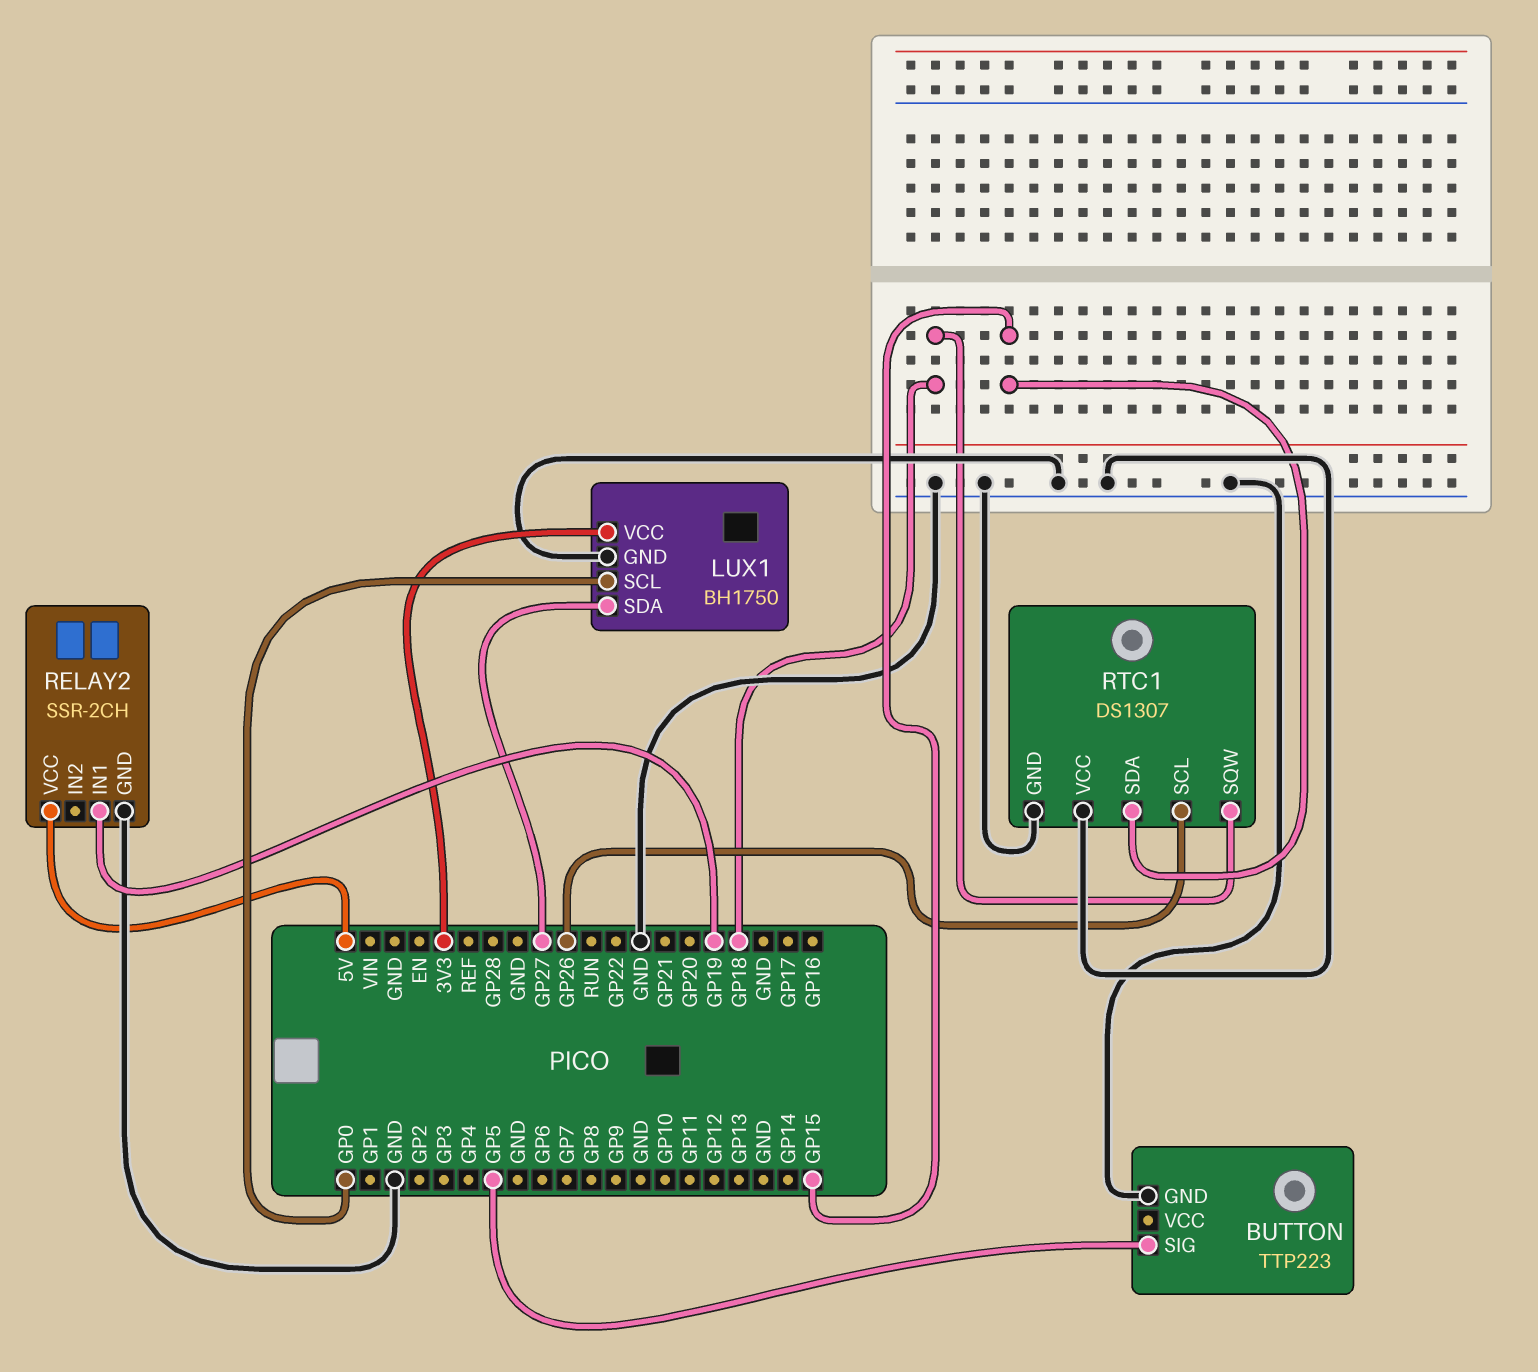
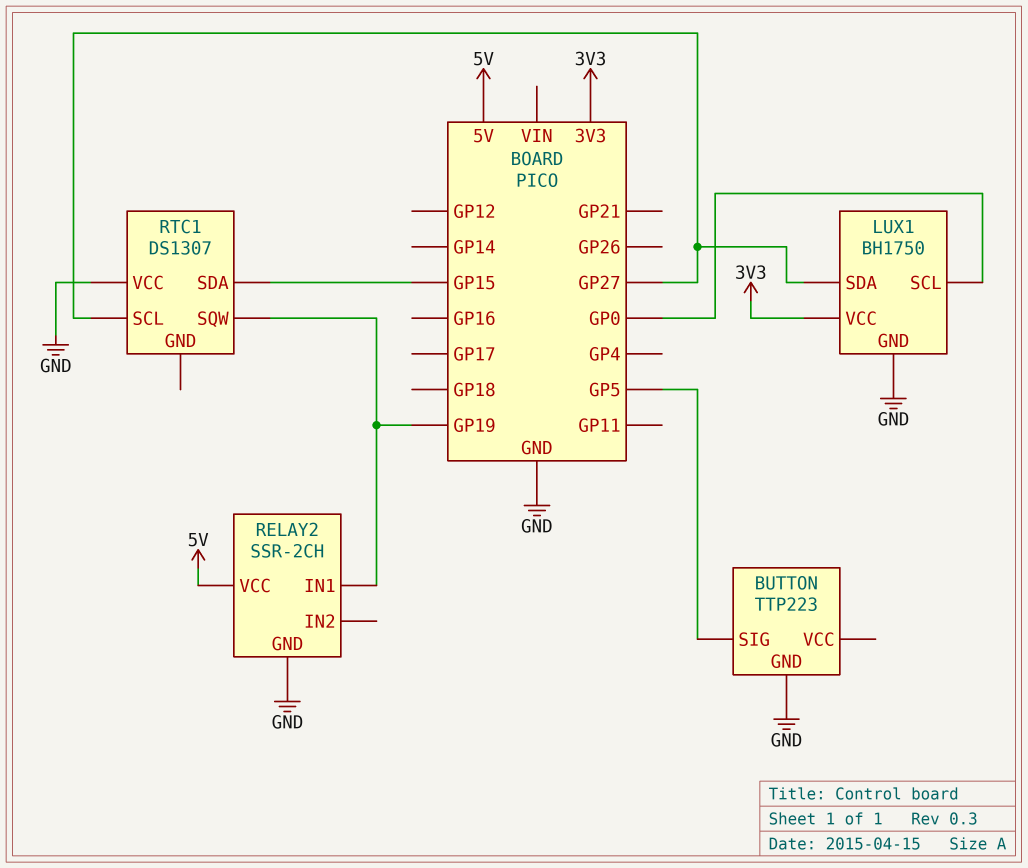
RTC1 pin GND: GND -> none
RTC1 pin SCL: GP26 -> GP27
RTC1 pin SQW: GP18 -> GP19

